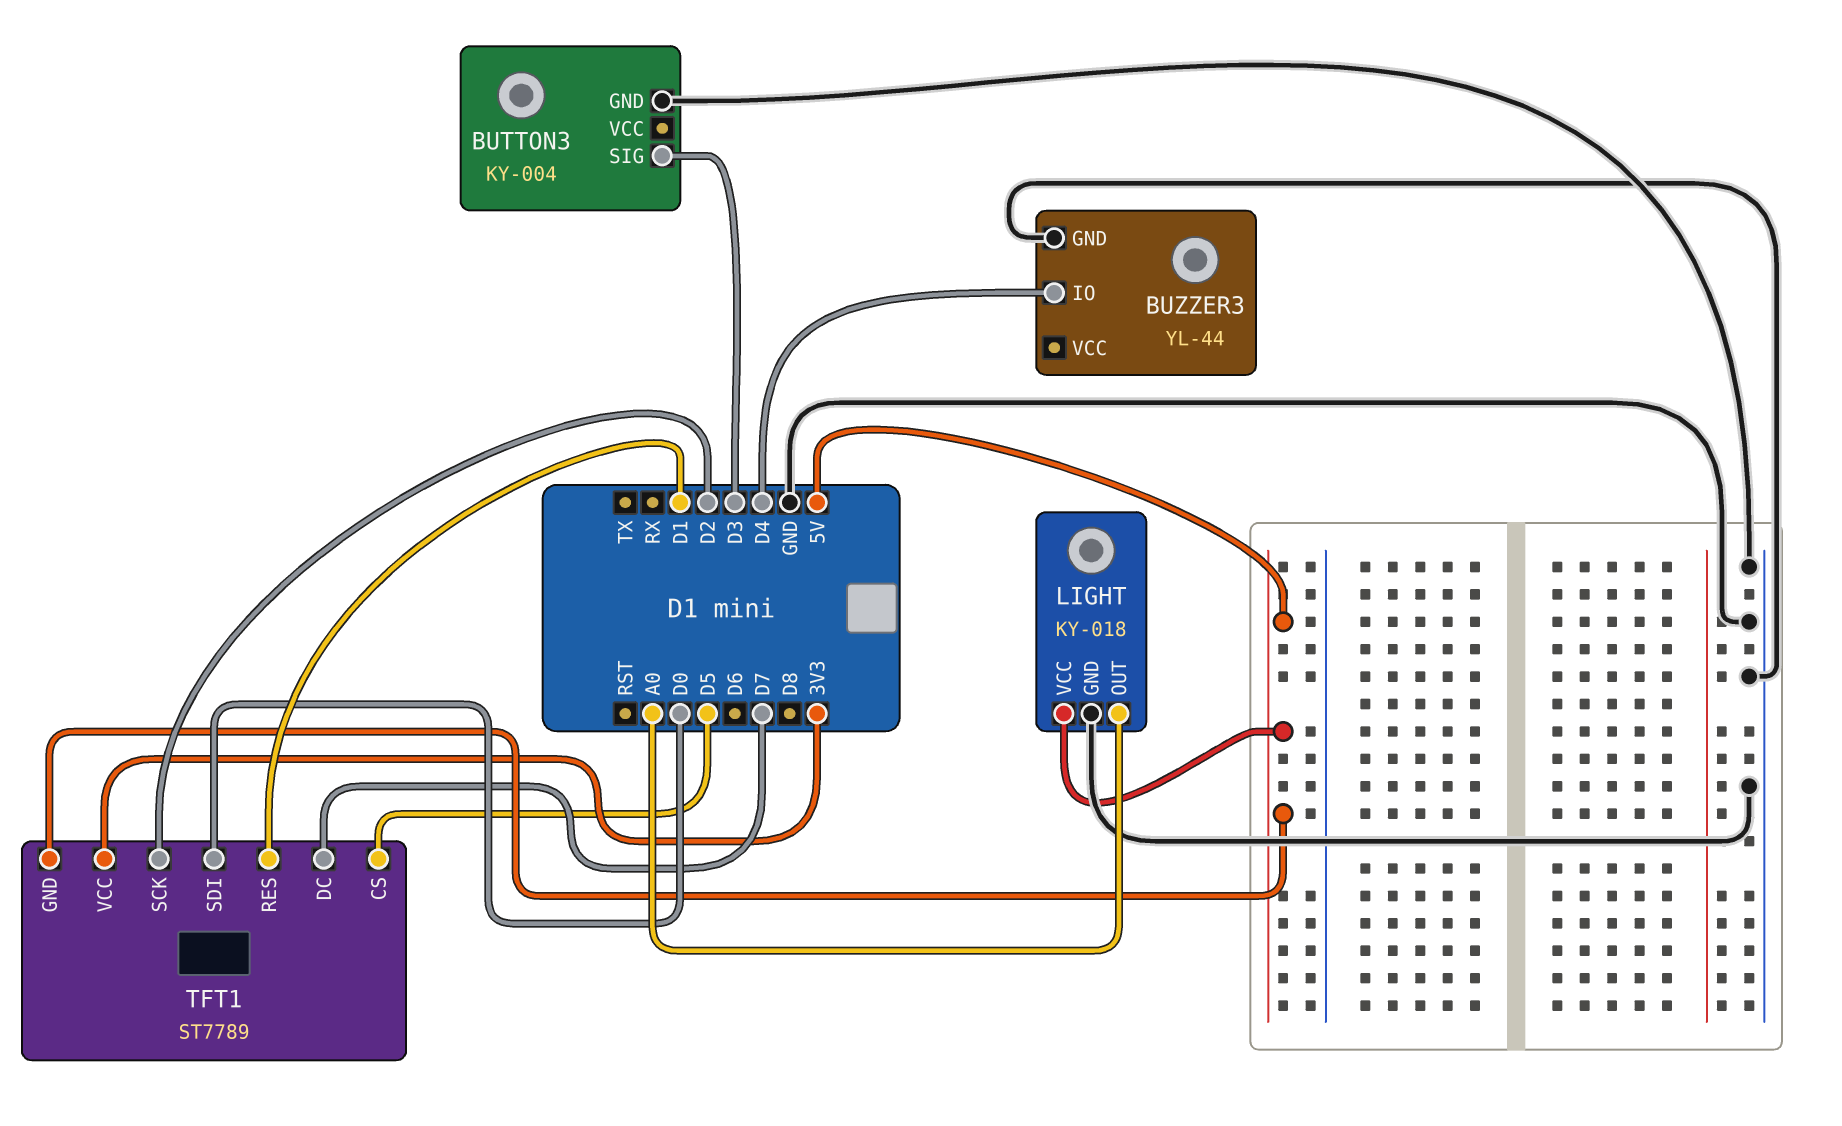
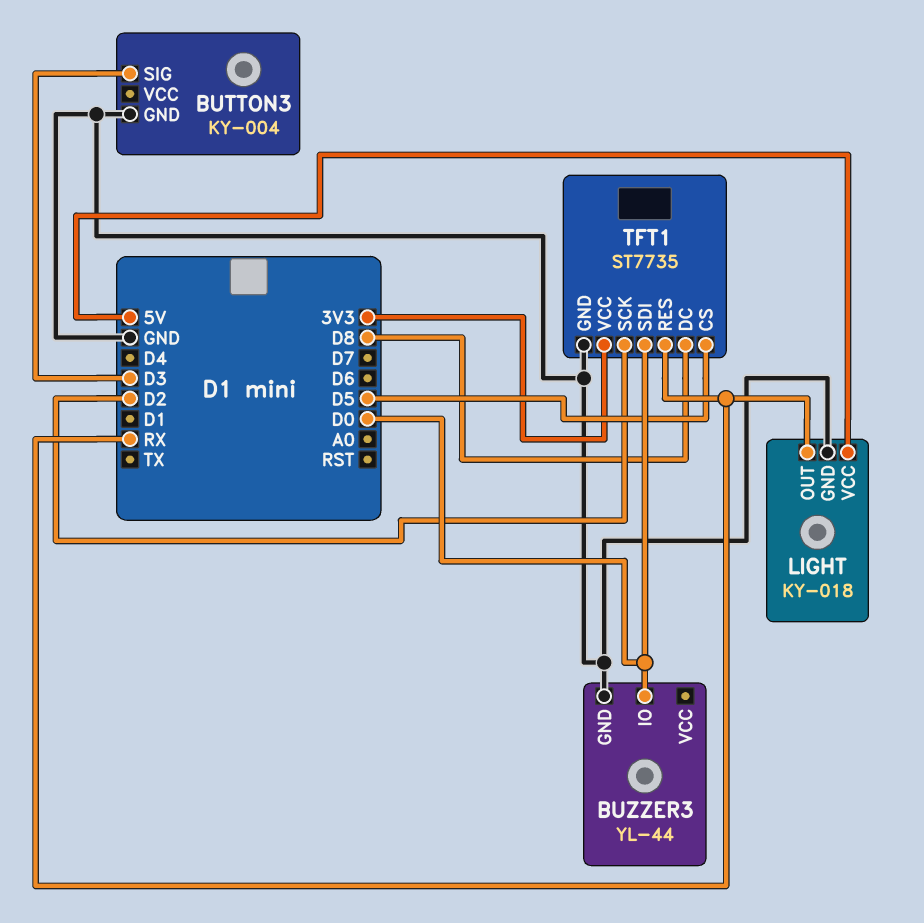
BUZZER3 pin IO: D4 -> D0
LIGHT pin OUT: A0 -> RX
TFT1: ST7789 -> ST7735
TFT1 pin DC: D7 -> D8
TFT1 pin GND: 5V -> GND
TFT1 pin RES: D1 -> RX

